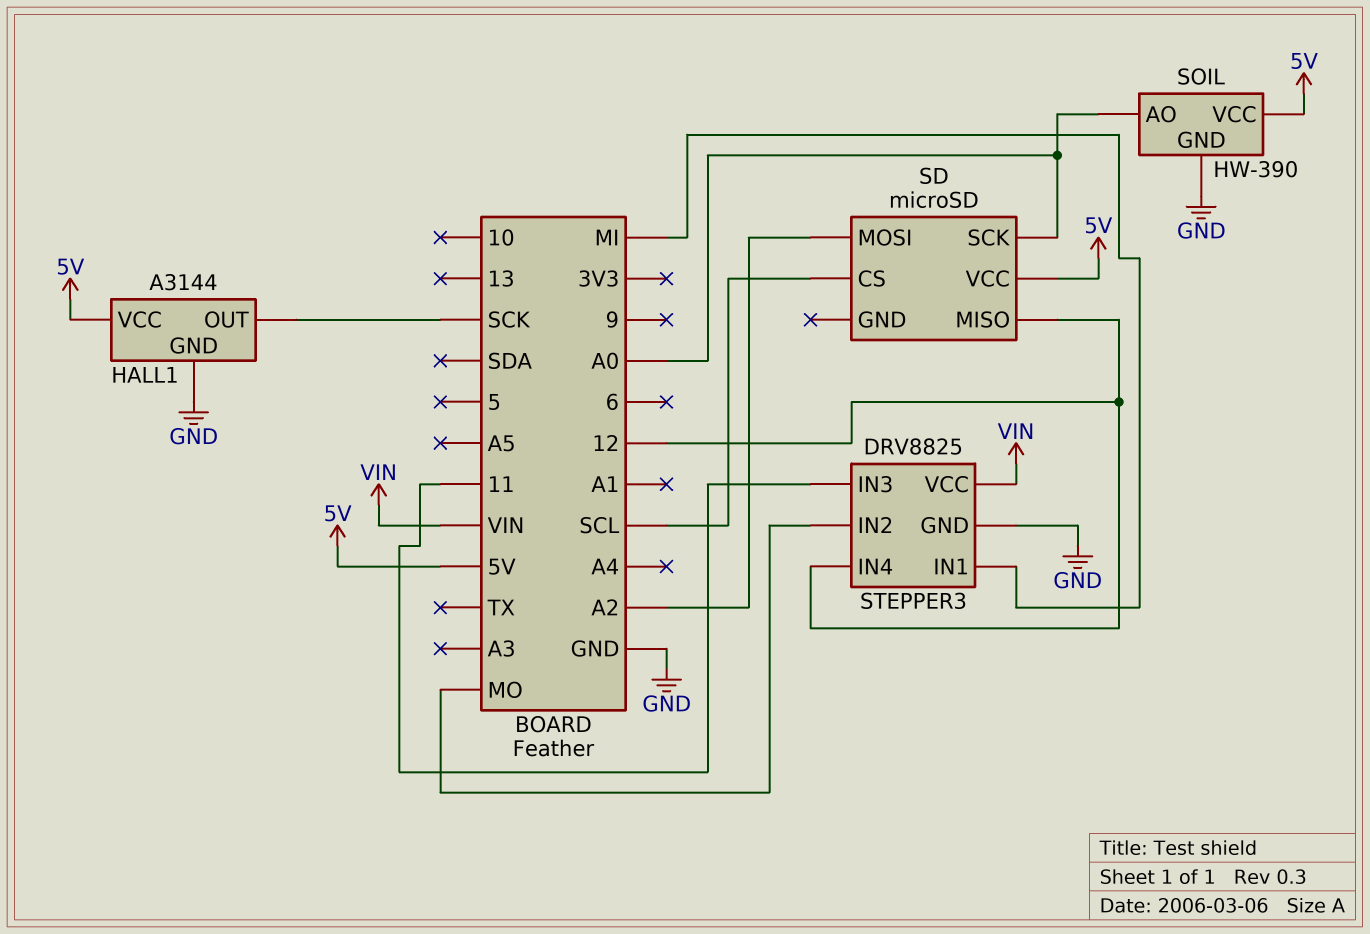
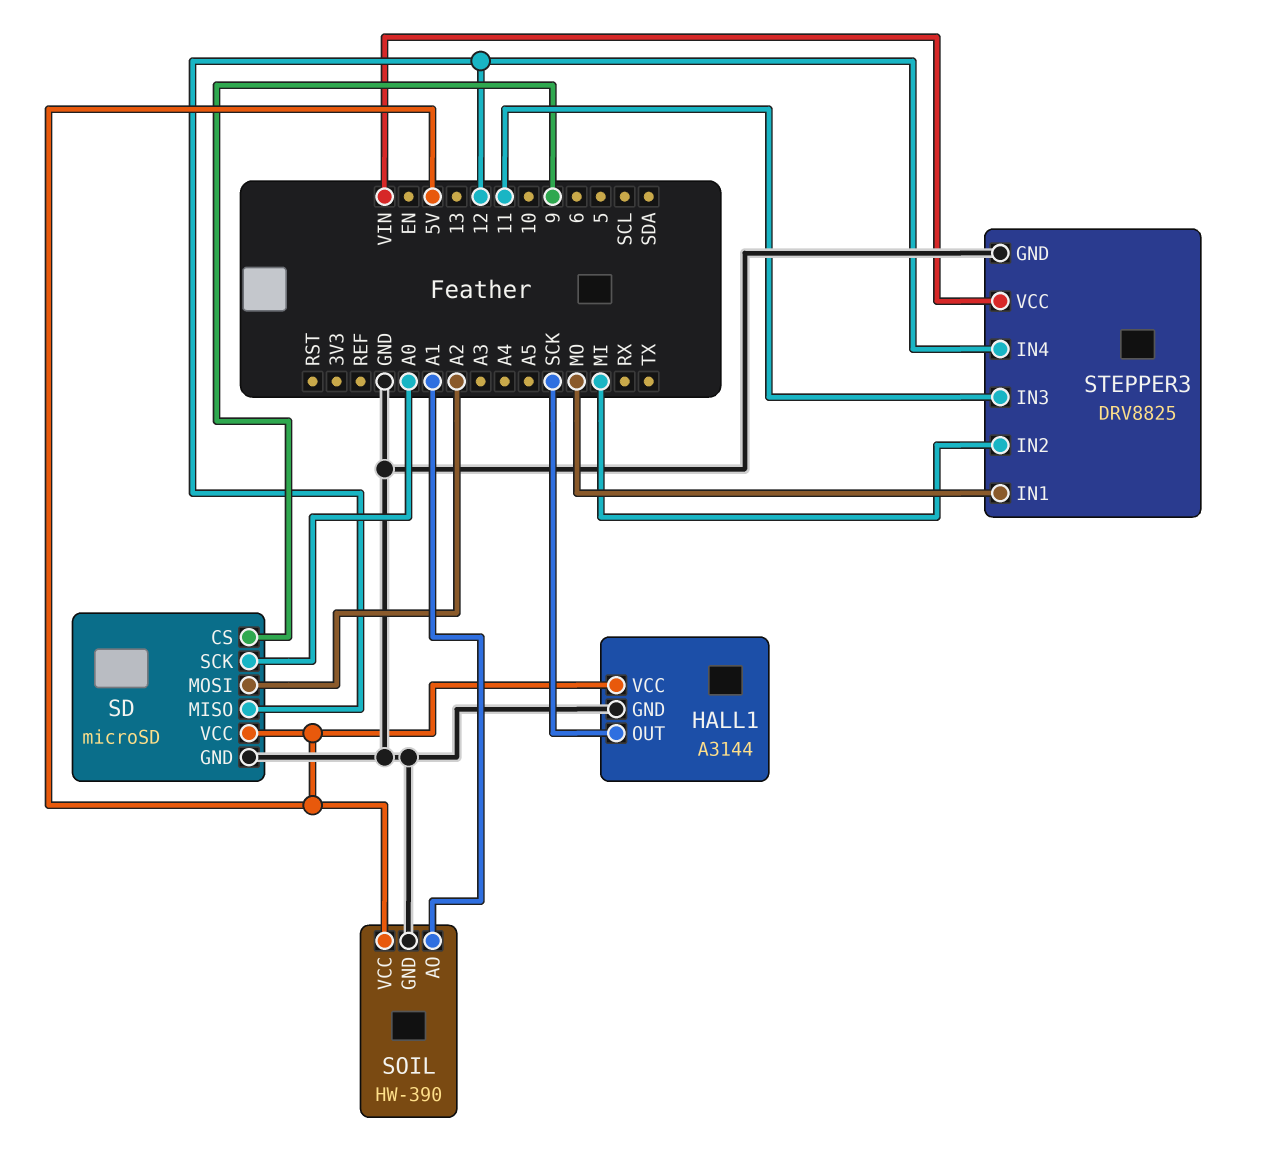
SD pin CS: SCL -> 9
SD pin GND: none -> GND
SOIL pin AO: A0 -> A1
STEPPER3 pin IN1: MI -> MO
STEPPER3 pin IN2: MO -> MI

